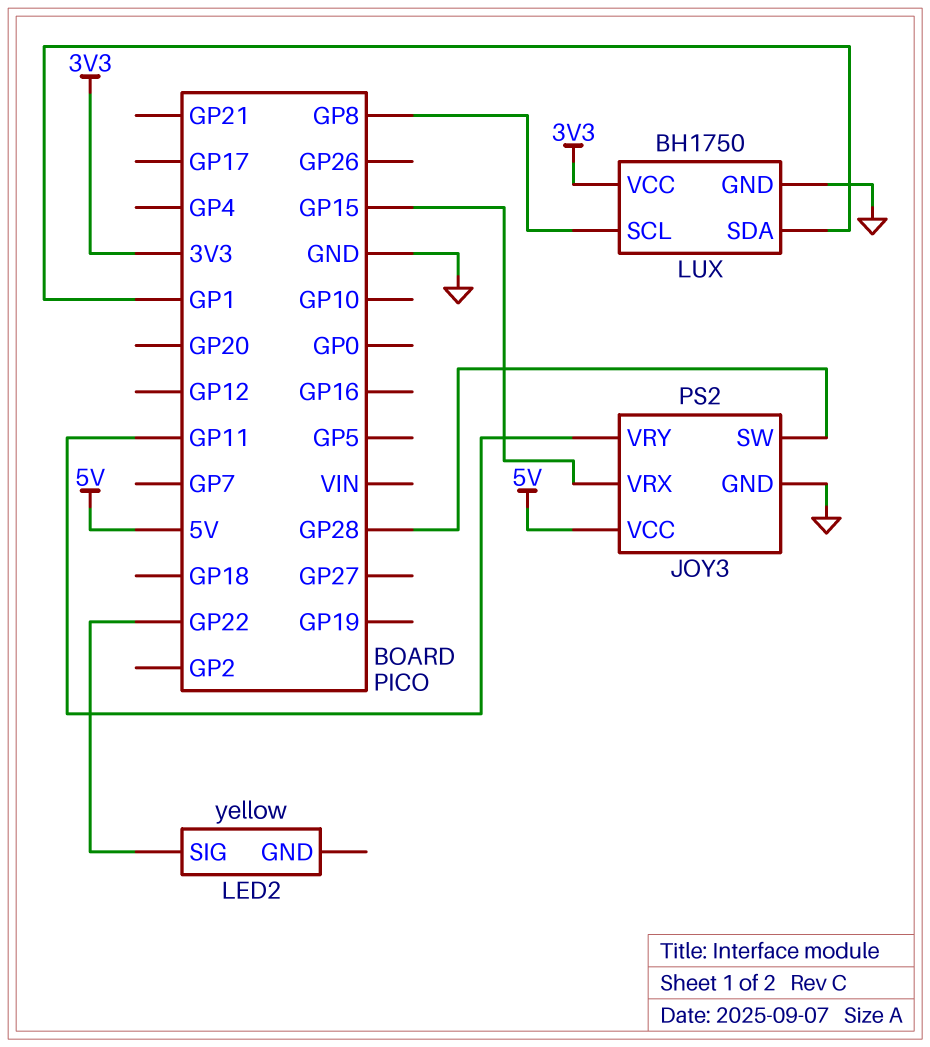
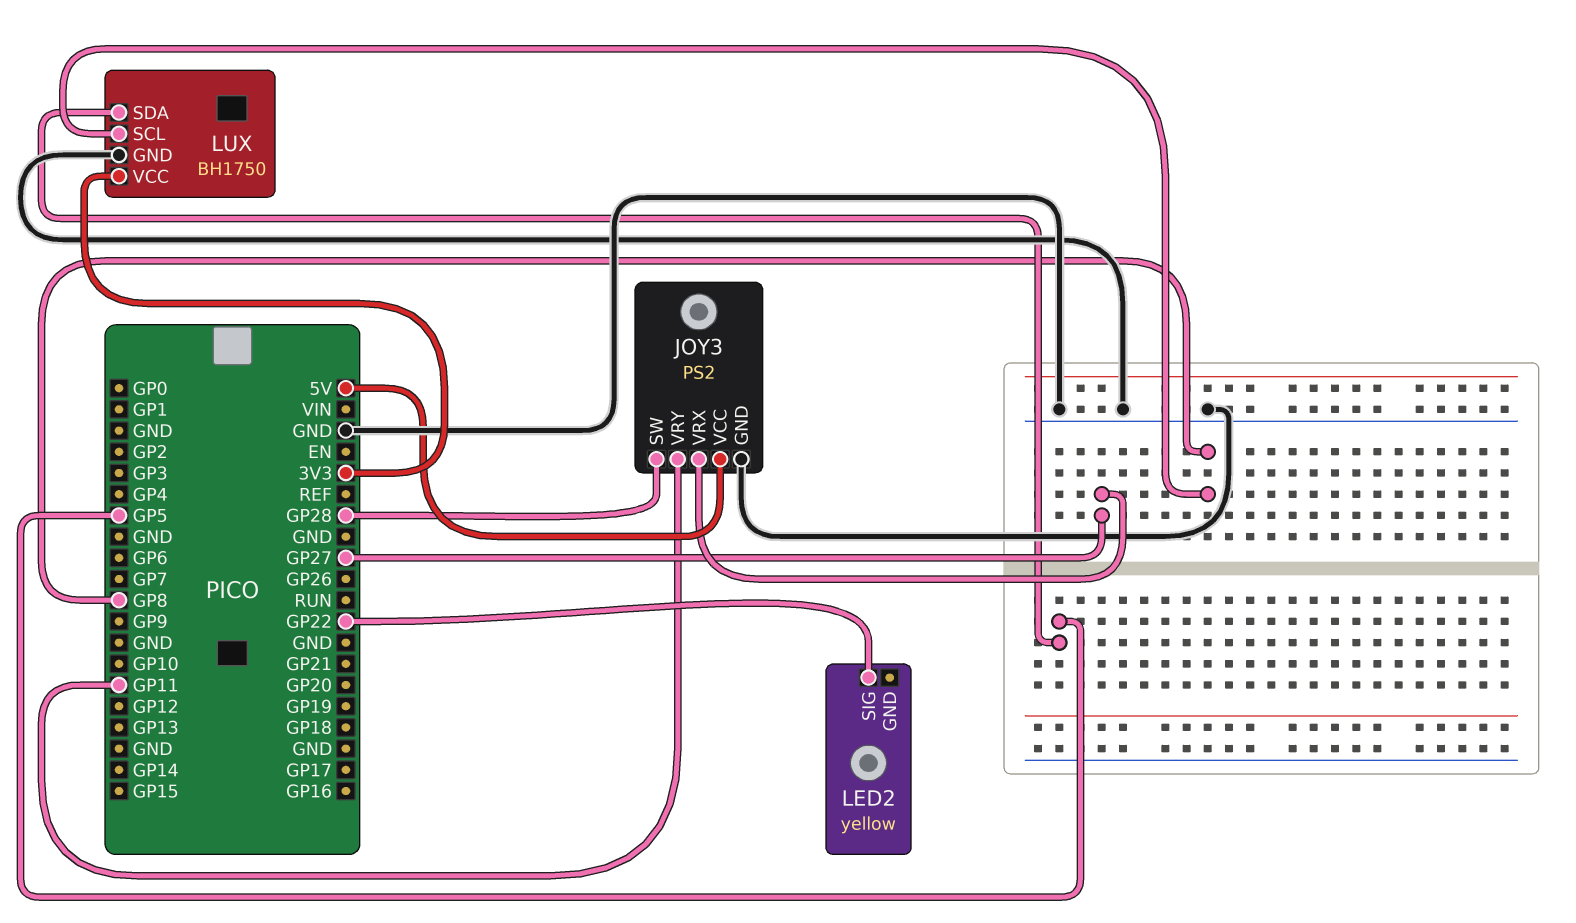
JOY3 pin VRX: GP15 -> GP27
LUX pin SDA: GP1 -> GP5

